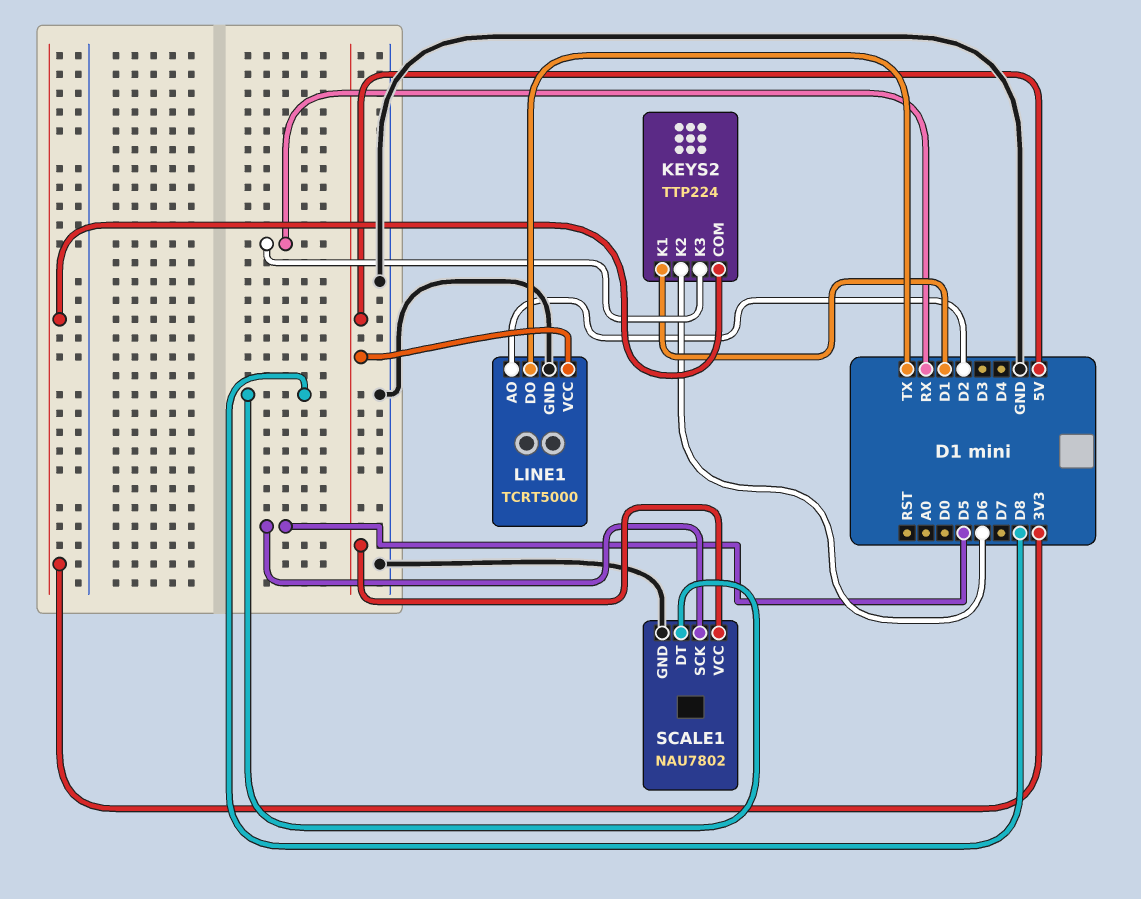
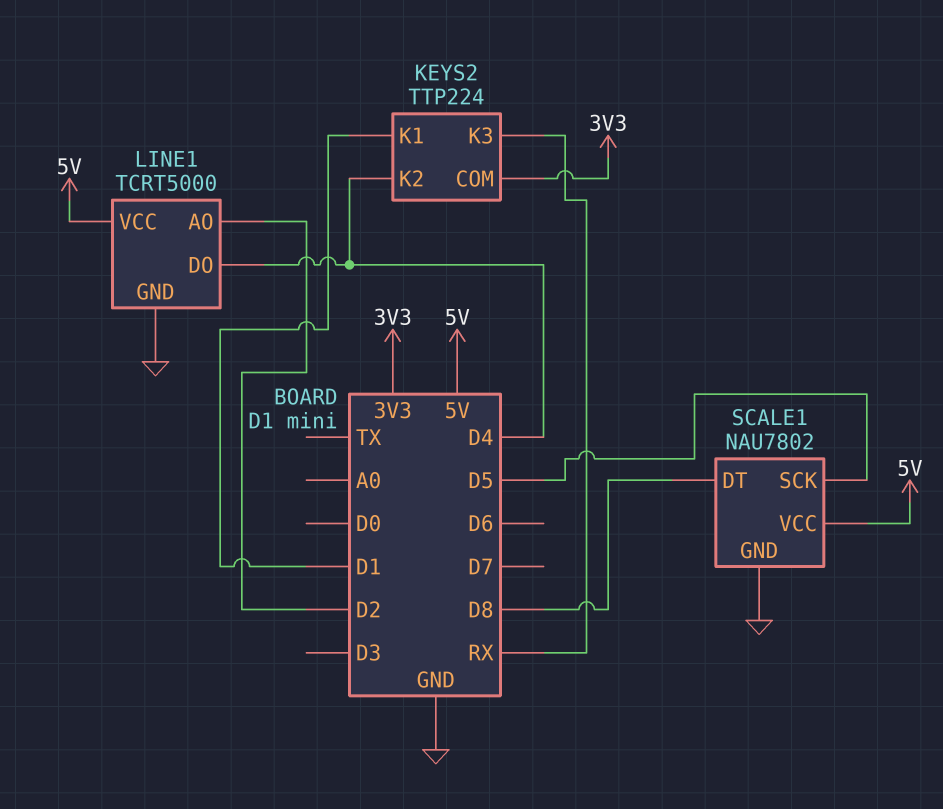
KEYS2 pin K2: D6 -> D4
LINE1 pin DO: TX -> D4

